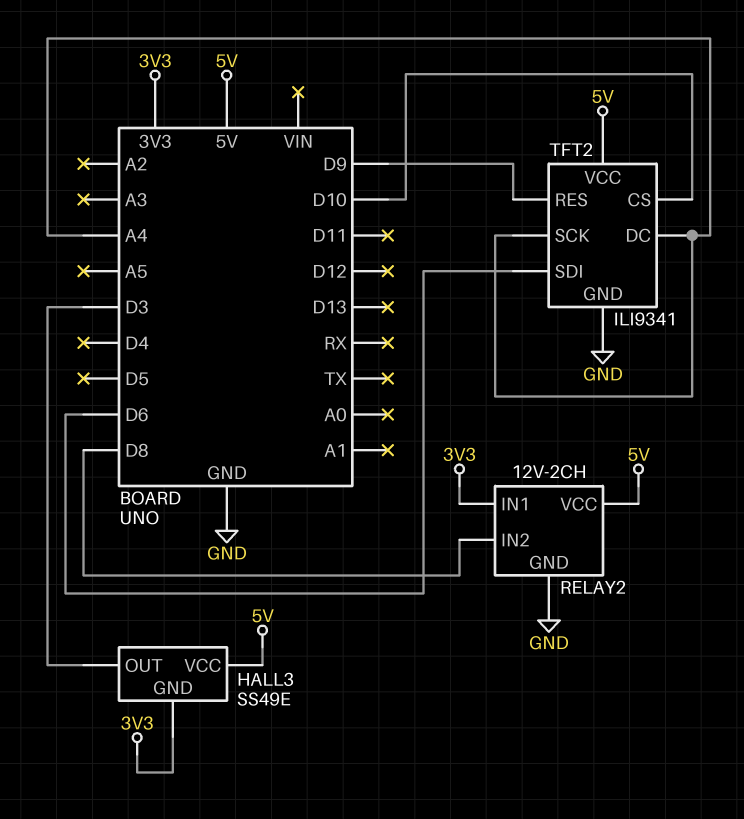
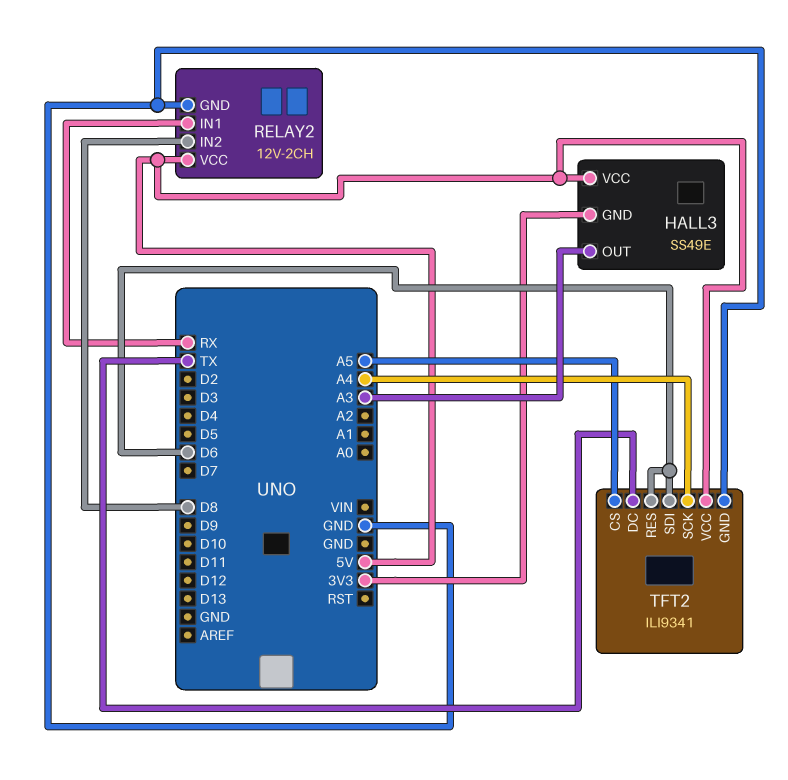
HALL3 pin OUT: D3 -> A3
RELAY2 pin IN1: 3V3 -> RX
TFT2 pin CS: D10 -> A5
TFT2 pin DC: A4 -> TX
TFT2 pin RES: D9 -> D6

